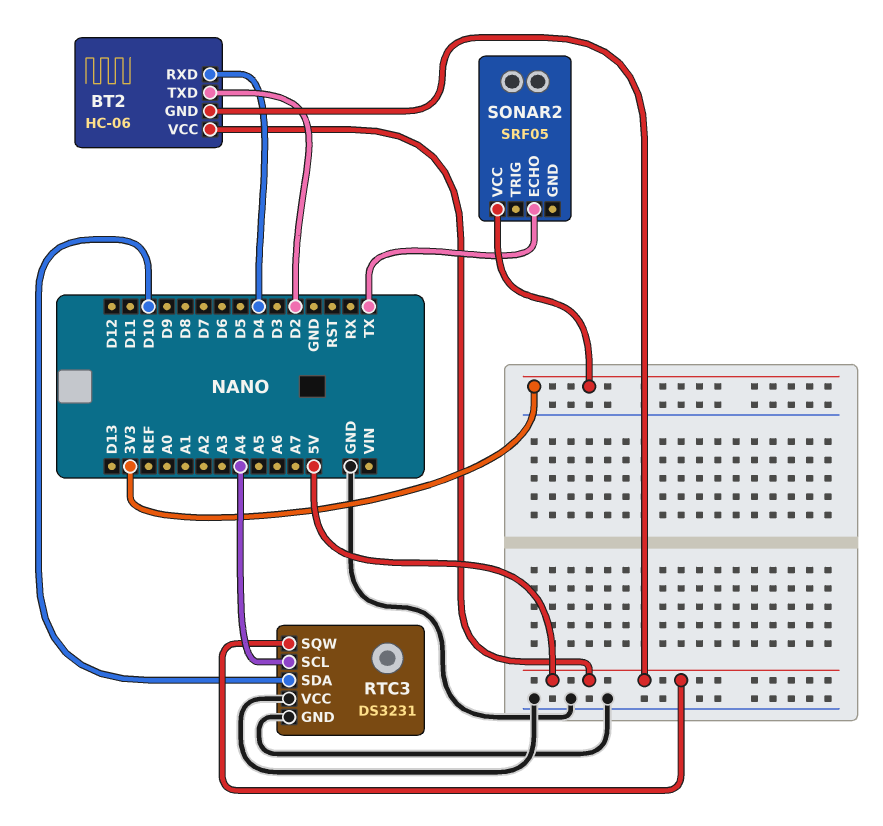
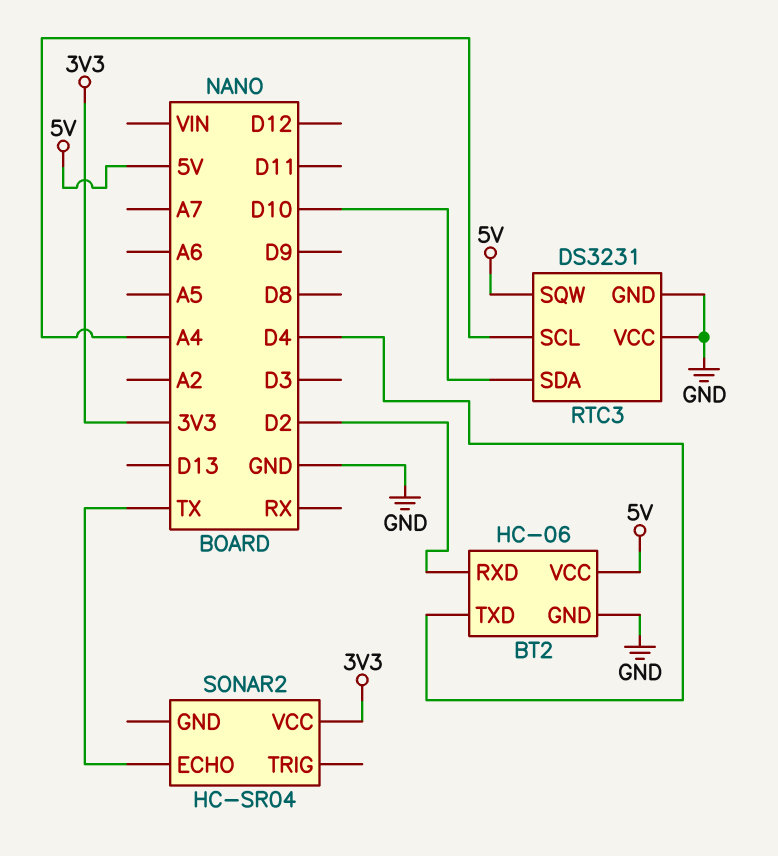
BT2 pin GND: 5V -> GND
BT2 pin RXD: D4 -> D2
BT2 pin TXD: D2 -> D4
SONAR2: SRF05 -> HC-SR04

